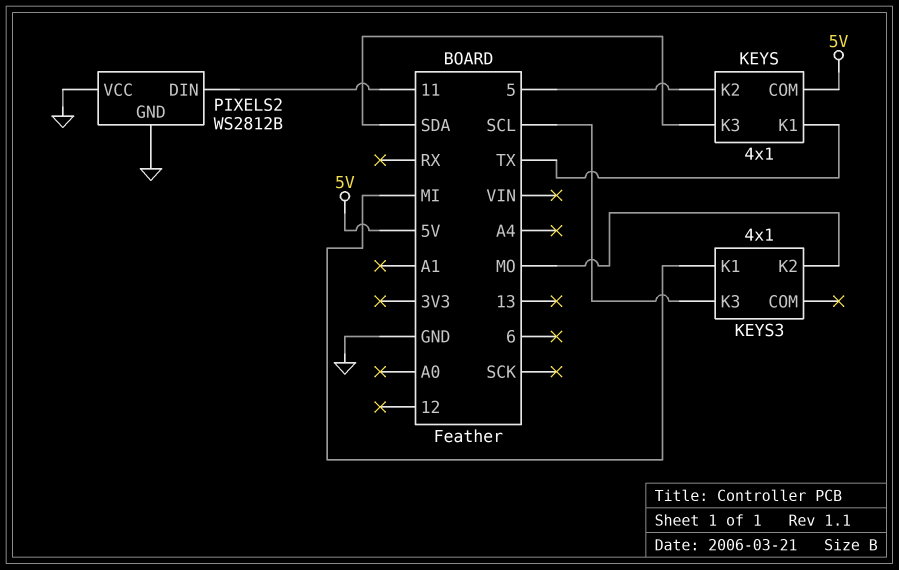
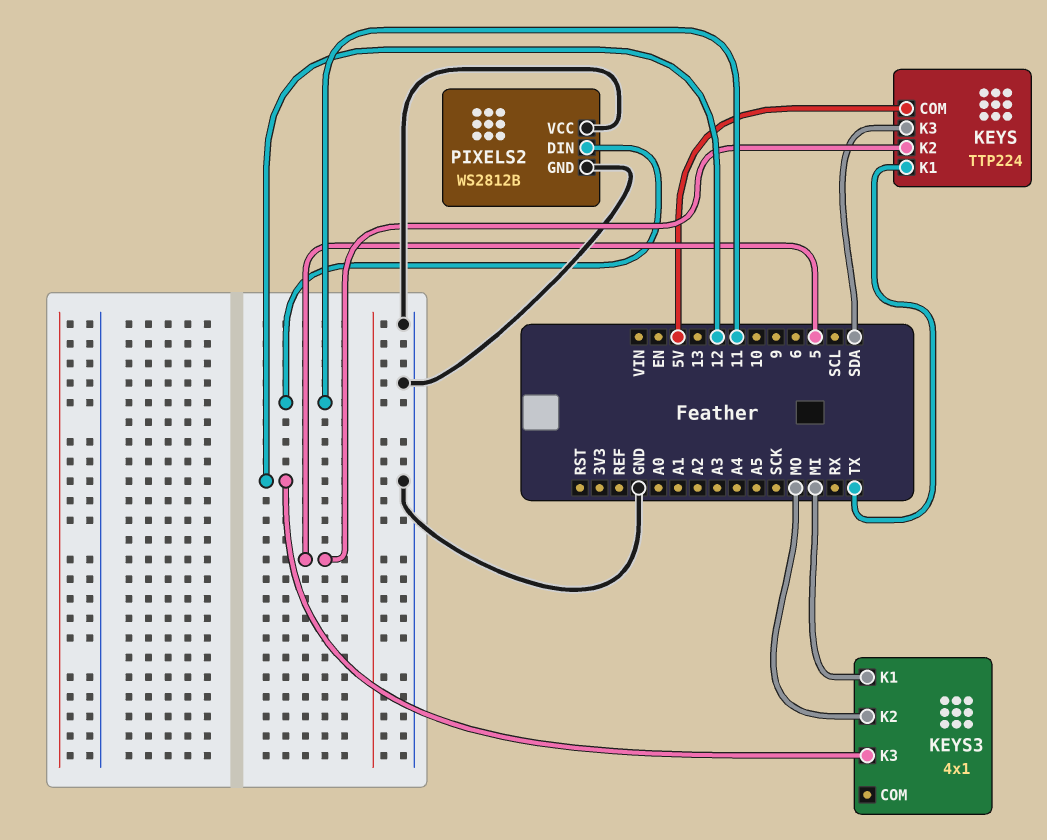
KEYS: 4x1 -> TTP224
KEYS3 pin K3: SCL -> 12

